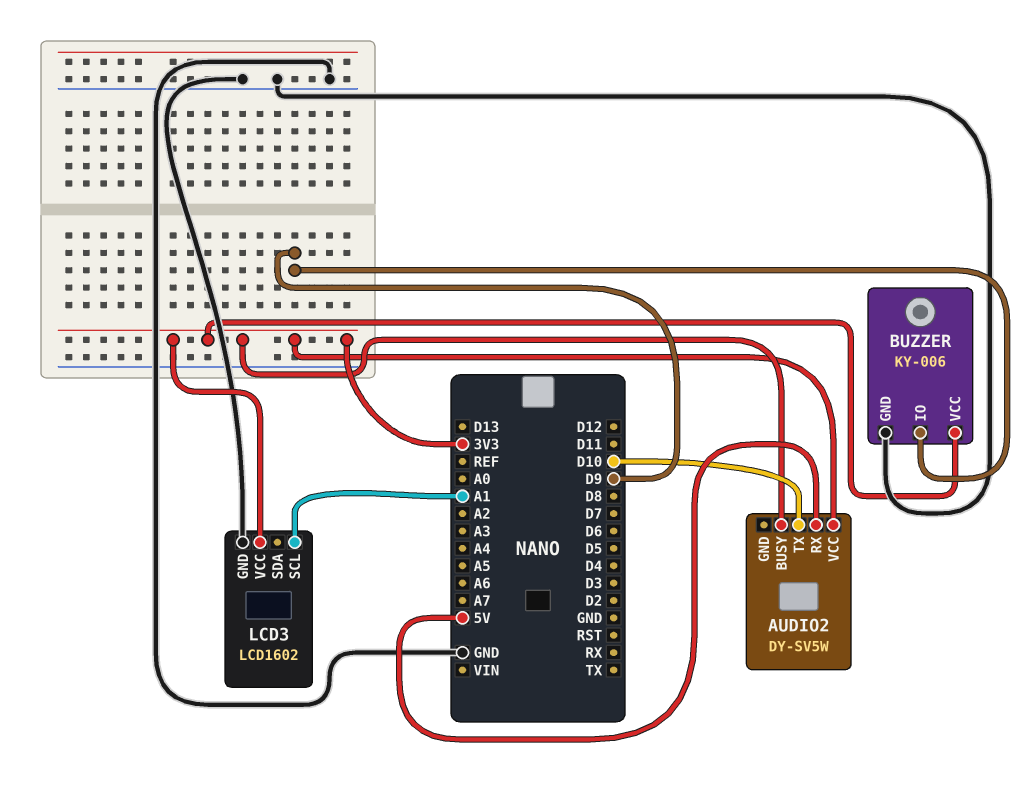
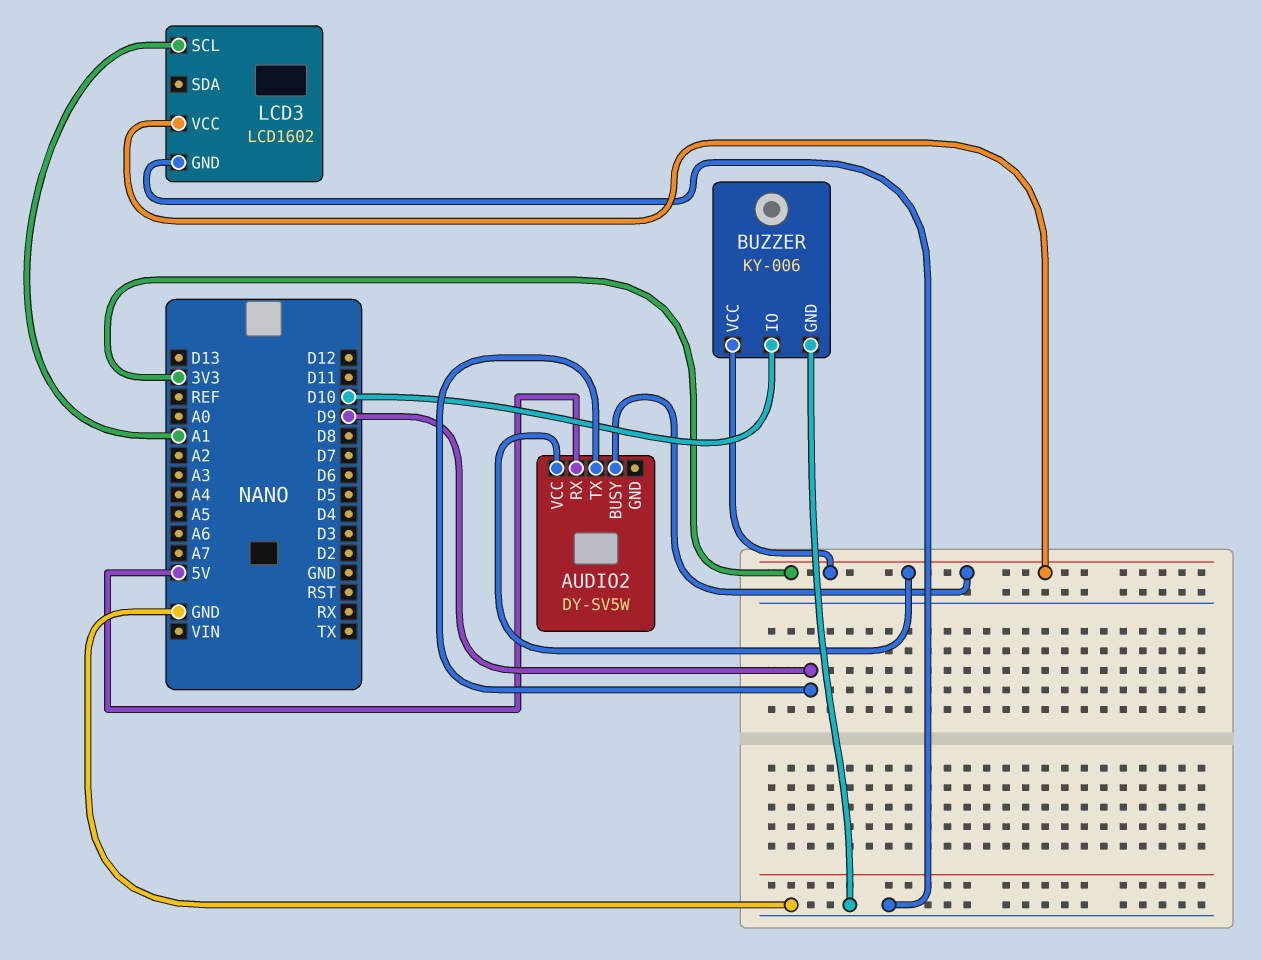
AUDIO2 pin TX: D10 -> D9
BUZZER pin IO: D9 -> D10

